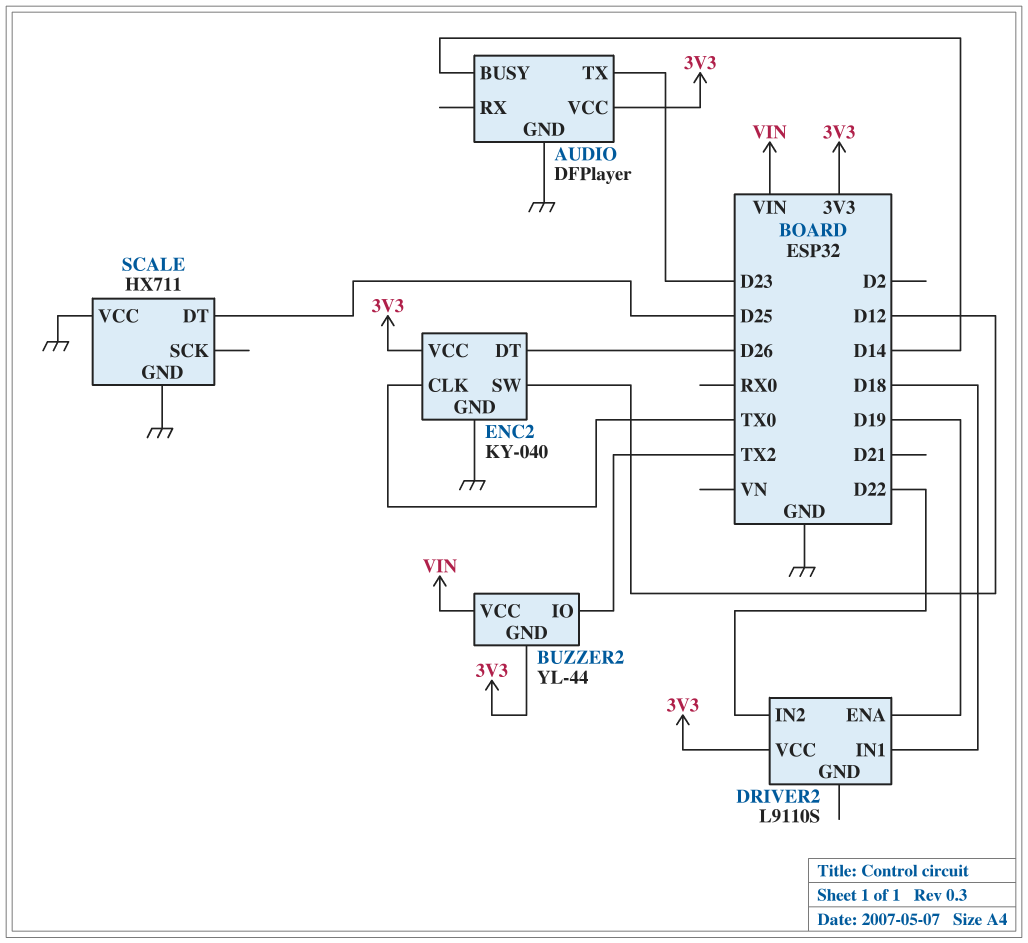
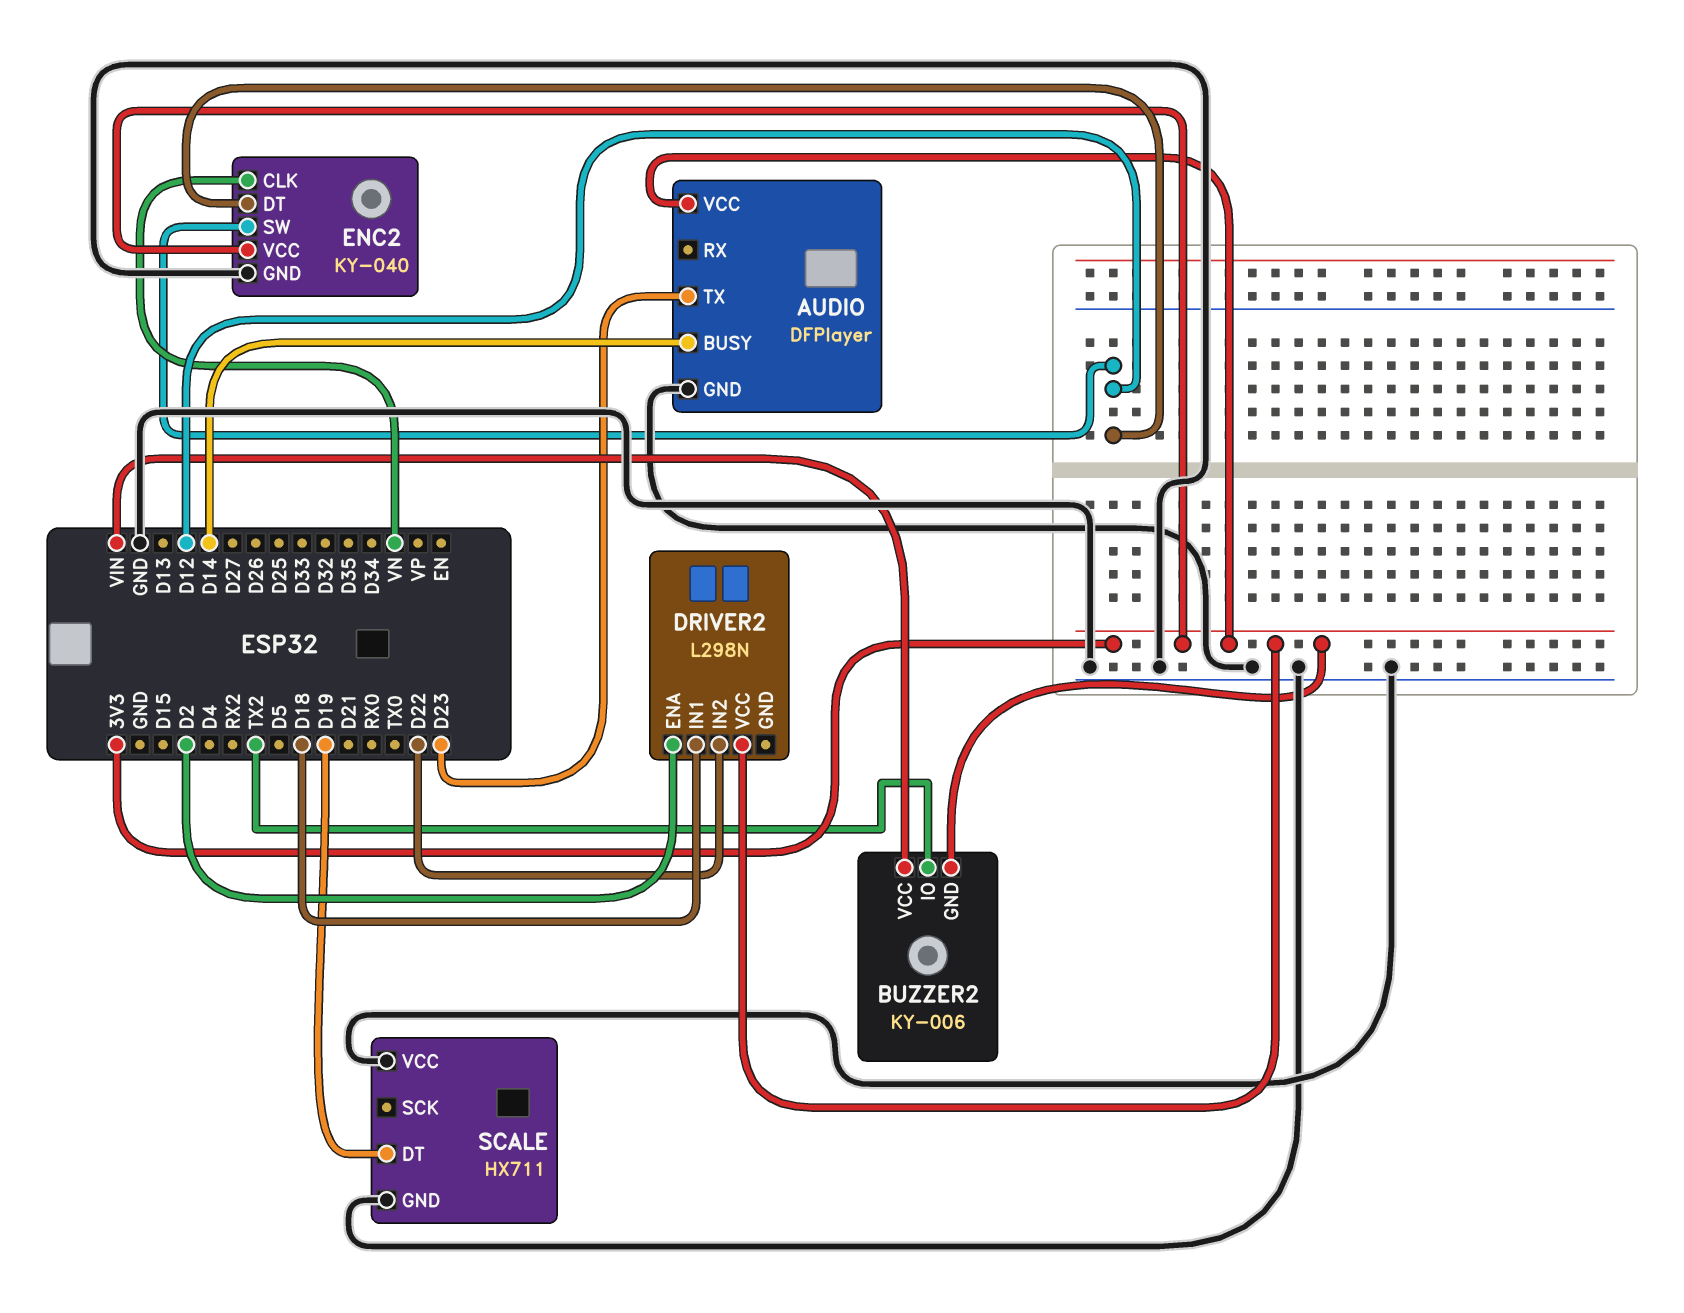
BUZZER2: YL-44 -> KY-006
DRIVER2: L9110S -> L298N
DRIVER2 pin ENA: D19 -> D2
ENC2 pin CLK: TX0 -> VN
ENC2 pin DT: D26 -> D12
SCALE pin DT: D25 -> D19

